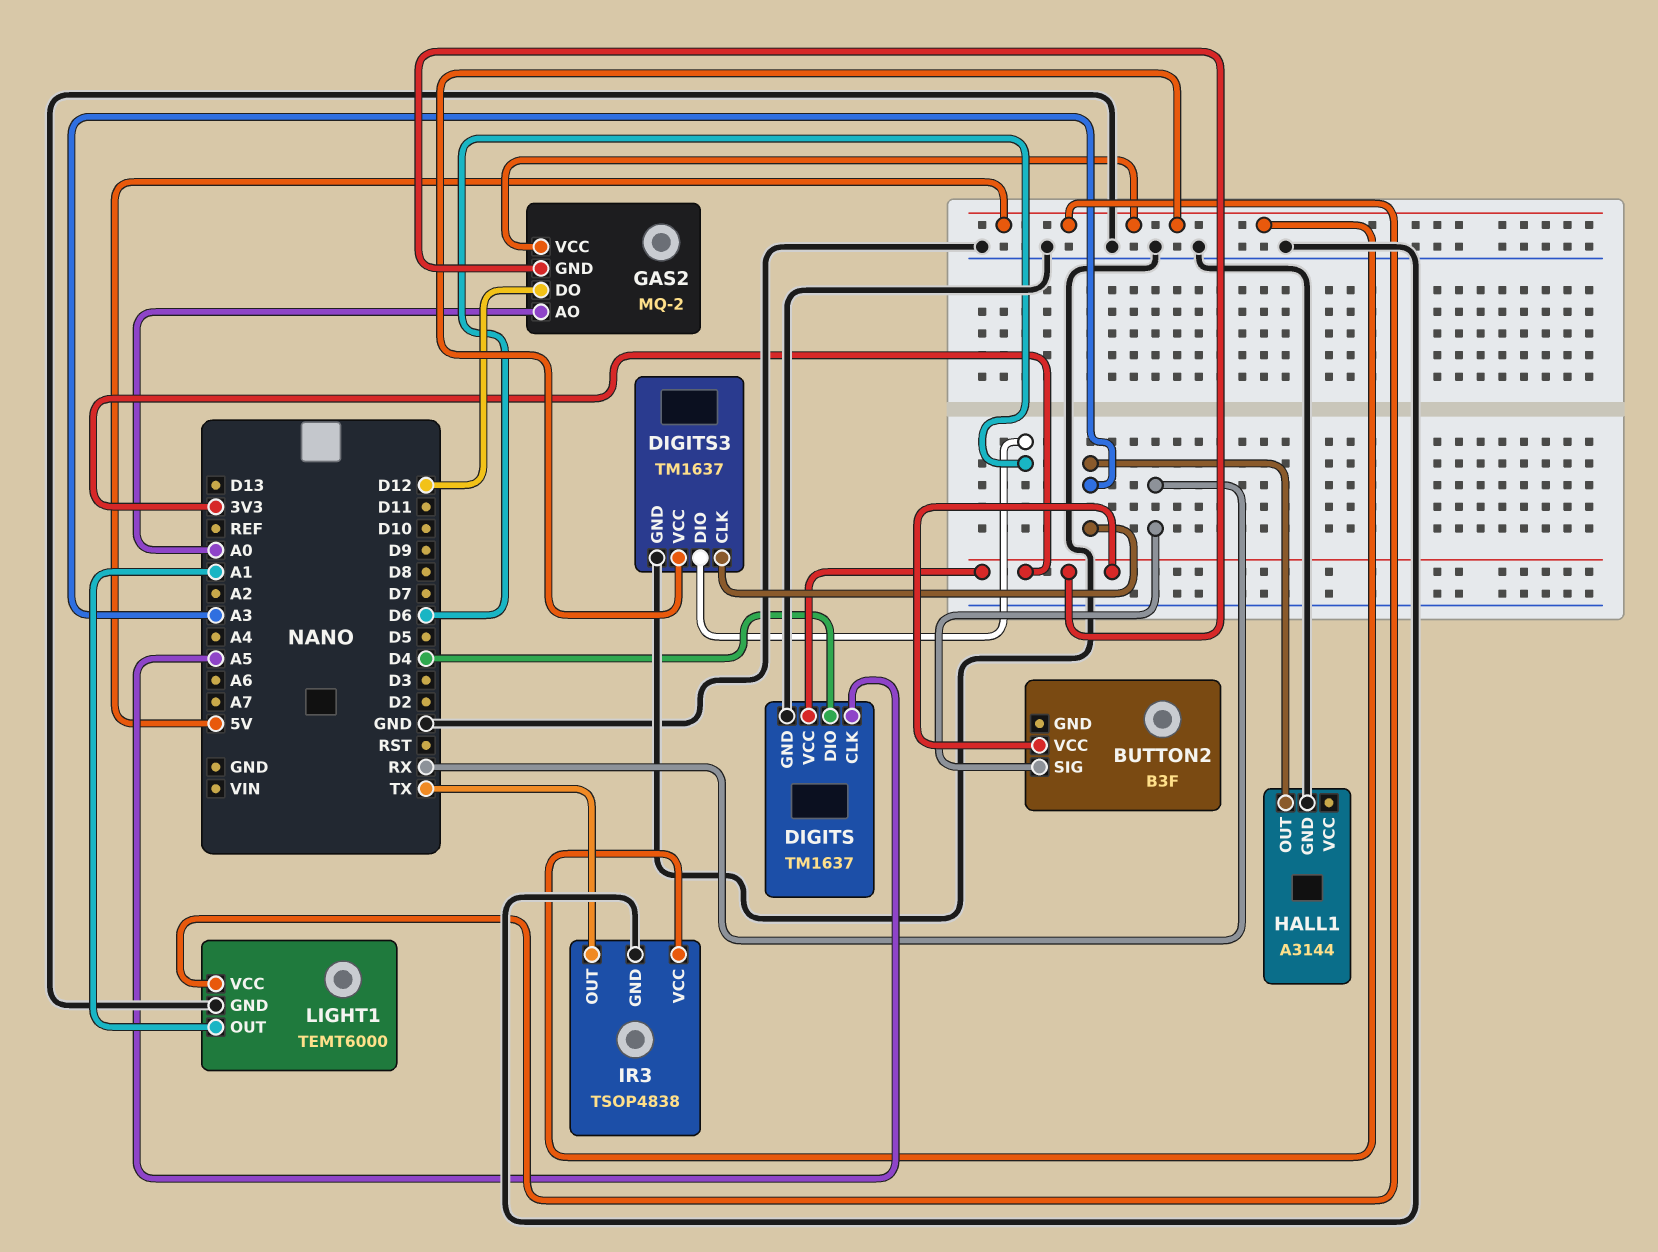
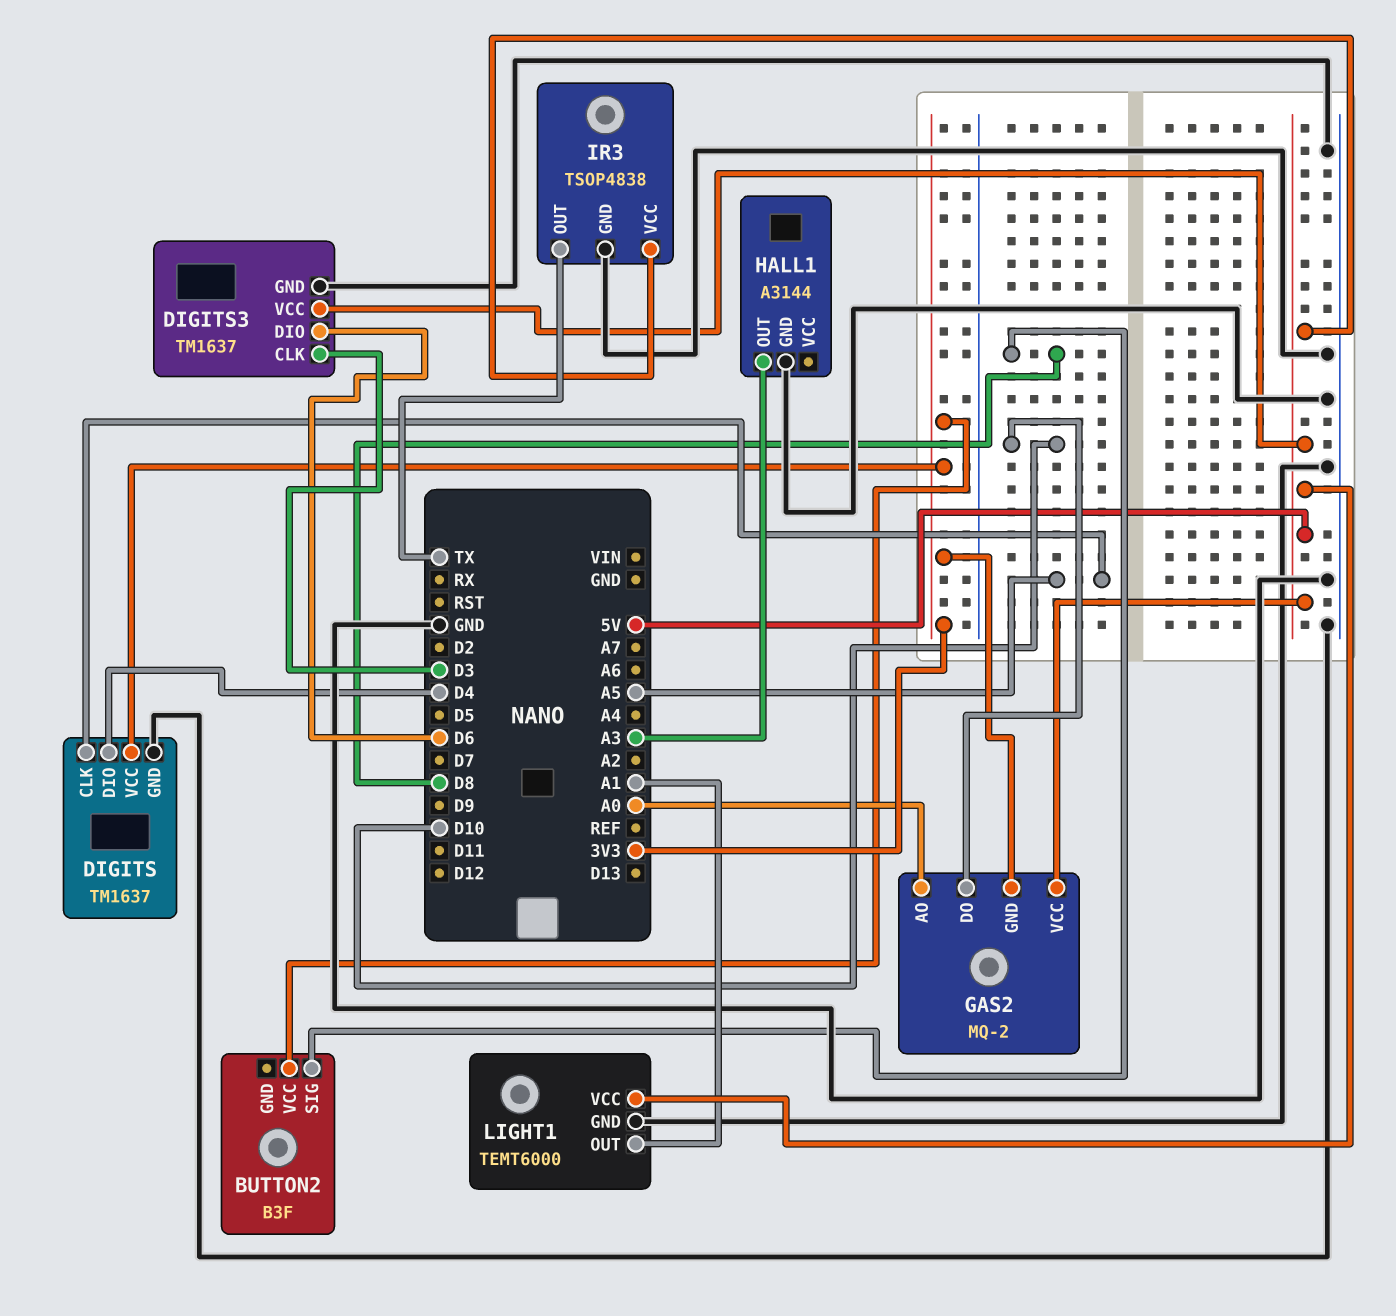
BUTTON2 pin SIG: RX -> D8
DIGITS3 pin CLK: A3 -> D3
GAS2 pin DO: D12 -> D10

